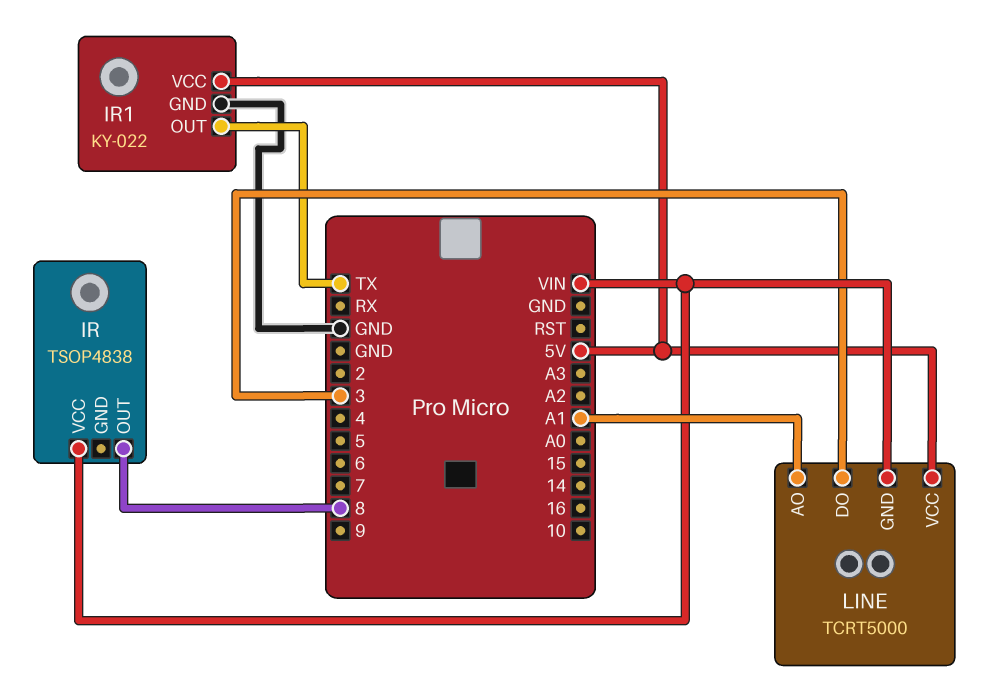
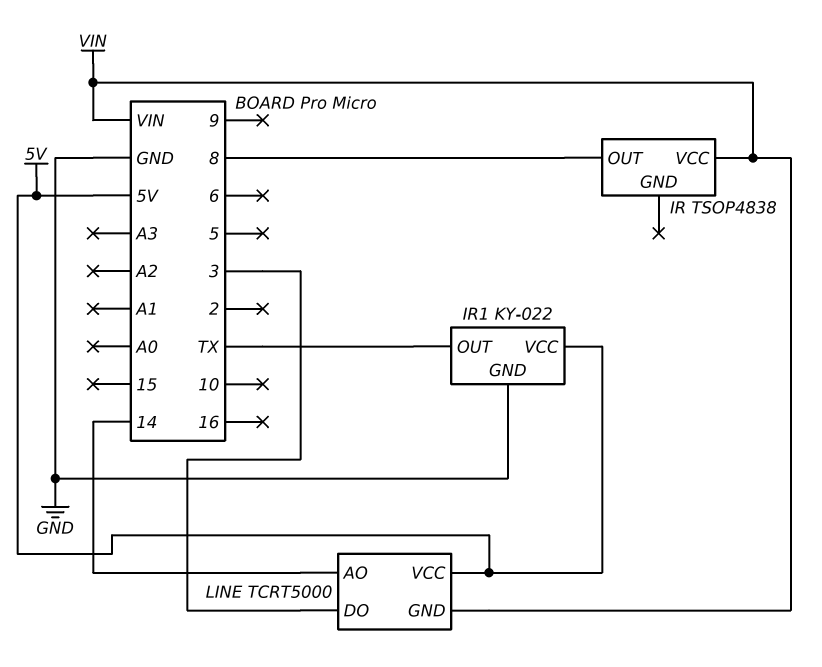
LINE pin AO: A1 -> 14

